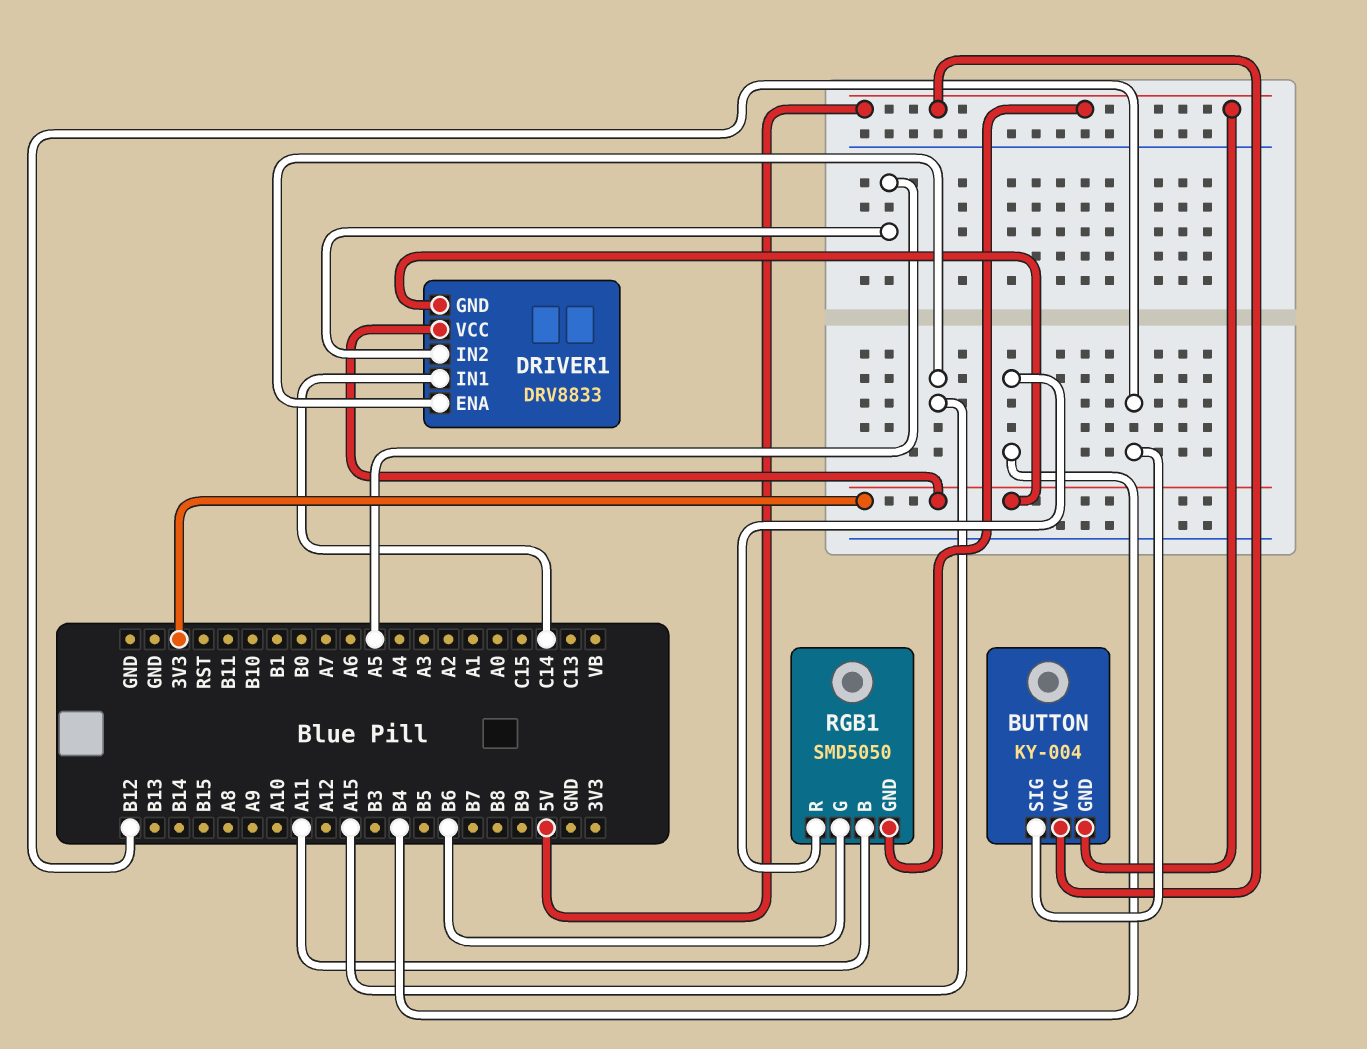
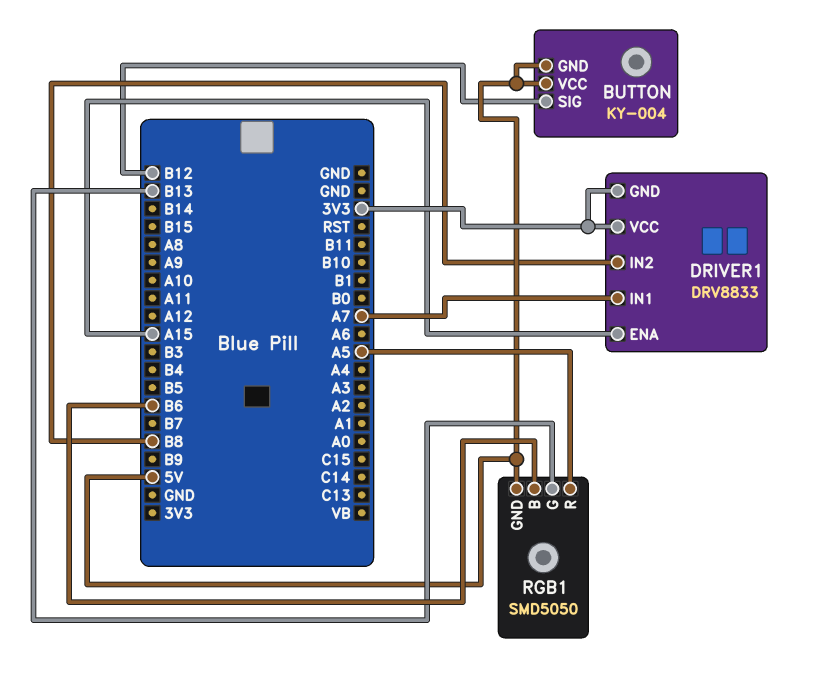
DRIVER1 pin IN1: C14 -> A7
DRIVER1 pin IN2: A5 -> B8
RGB1 pin B: A11 -> B6
RGB1 pin G: B6 -> B13
RGB1 pin R: B4 -> A5

